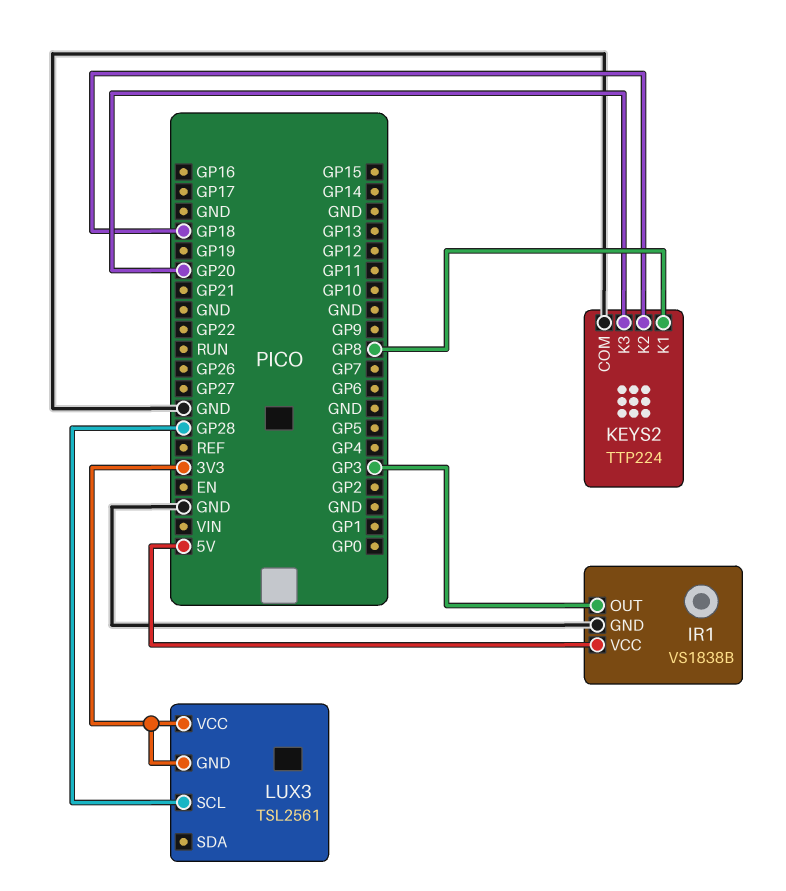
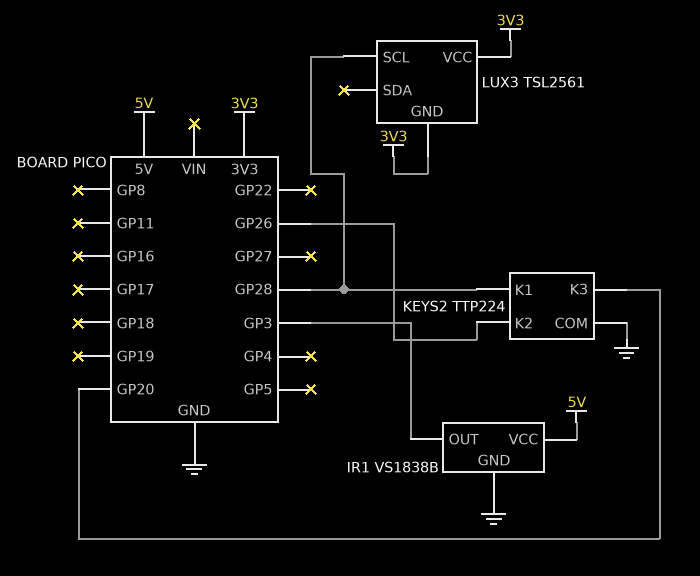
KEYS2 pin K1: GP8 -> GP28
KEYS2 pin K2: GP18 -> GP26

